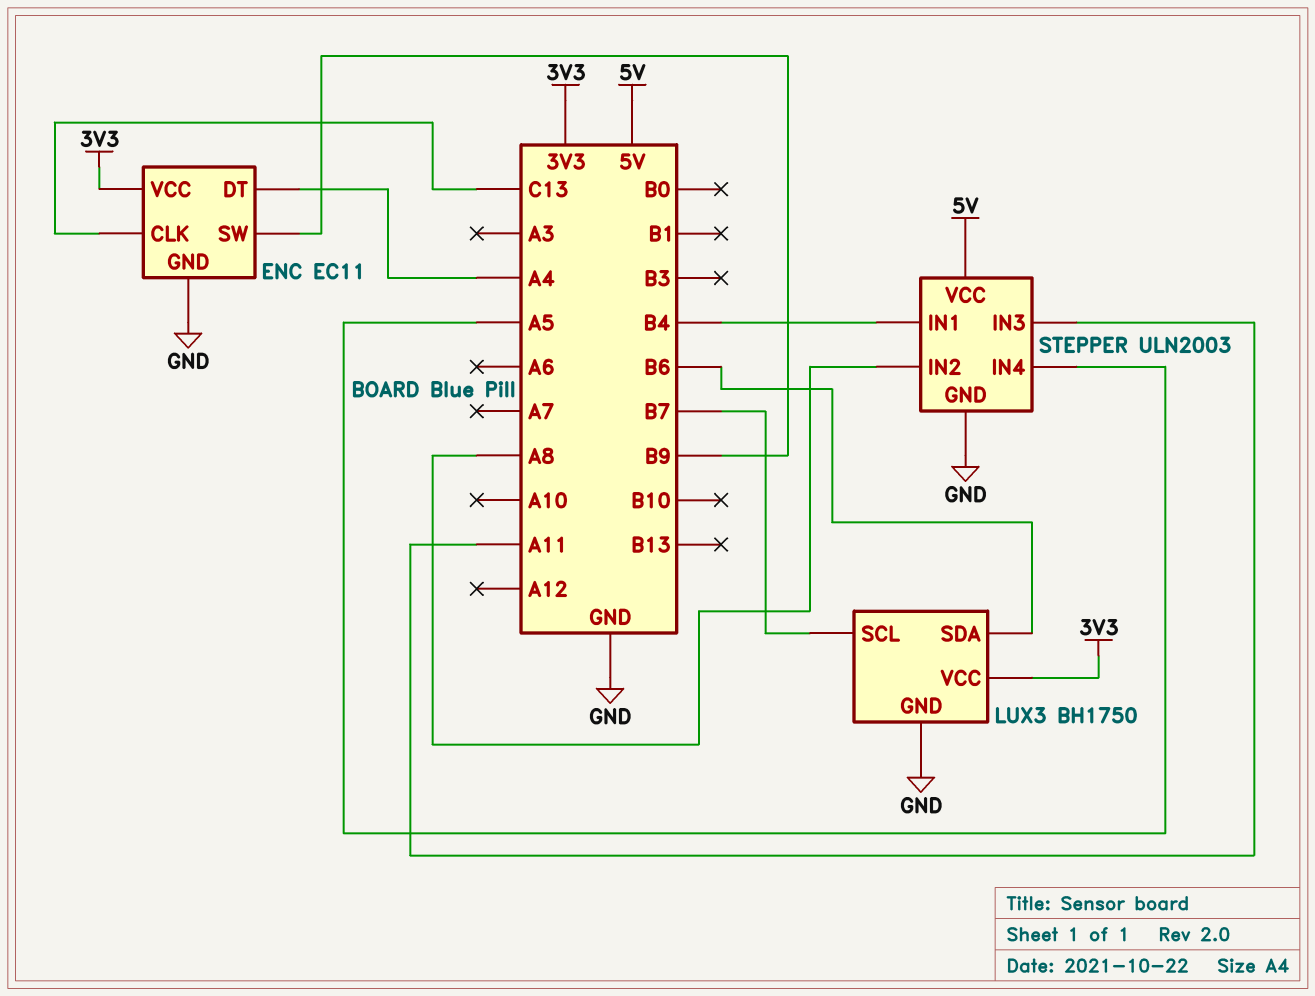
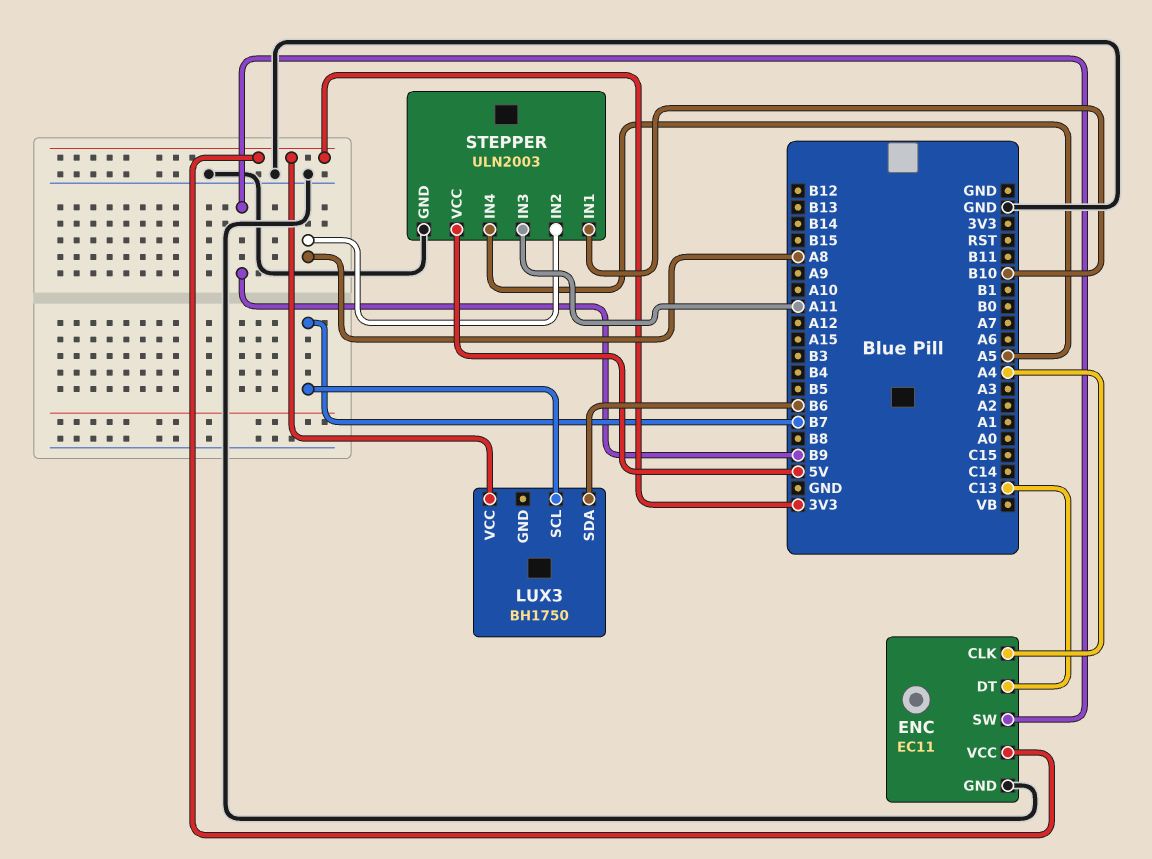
ENC pin CLK: C13 -> A4
ENC pin DT: A4 -> C13
LUX3 pin GND: GND -> none
STEPPER pin IN1: B4 -> B10

